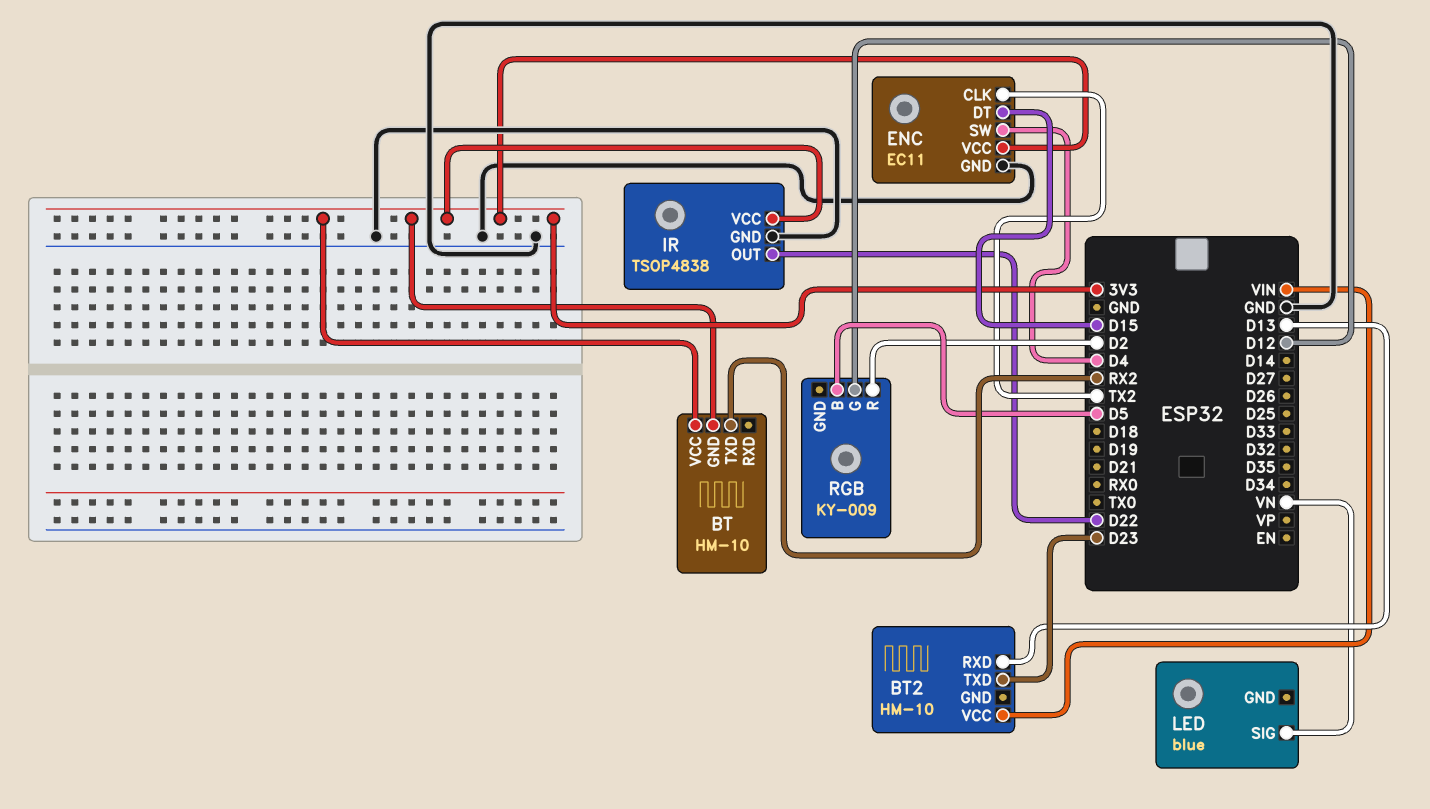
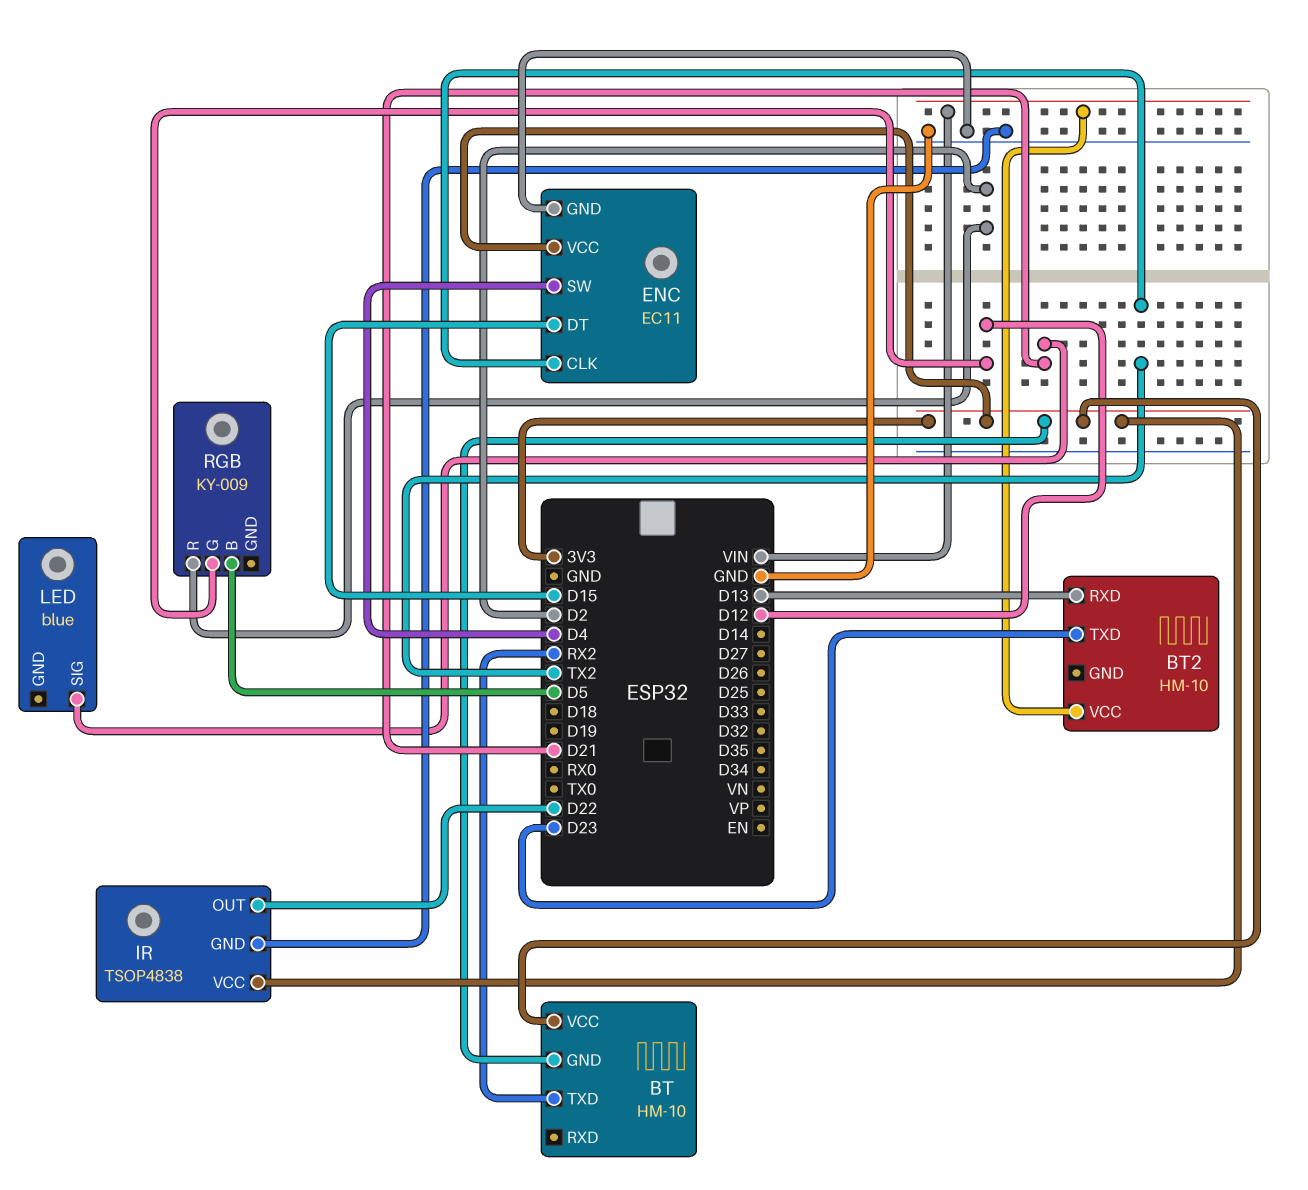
LED pin SIG: VN -> D21

